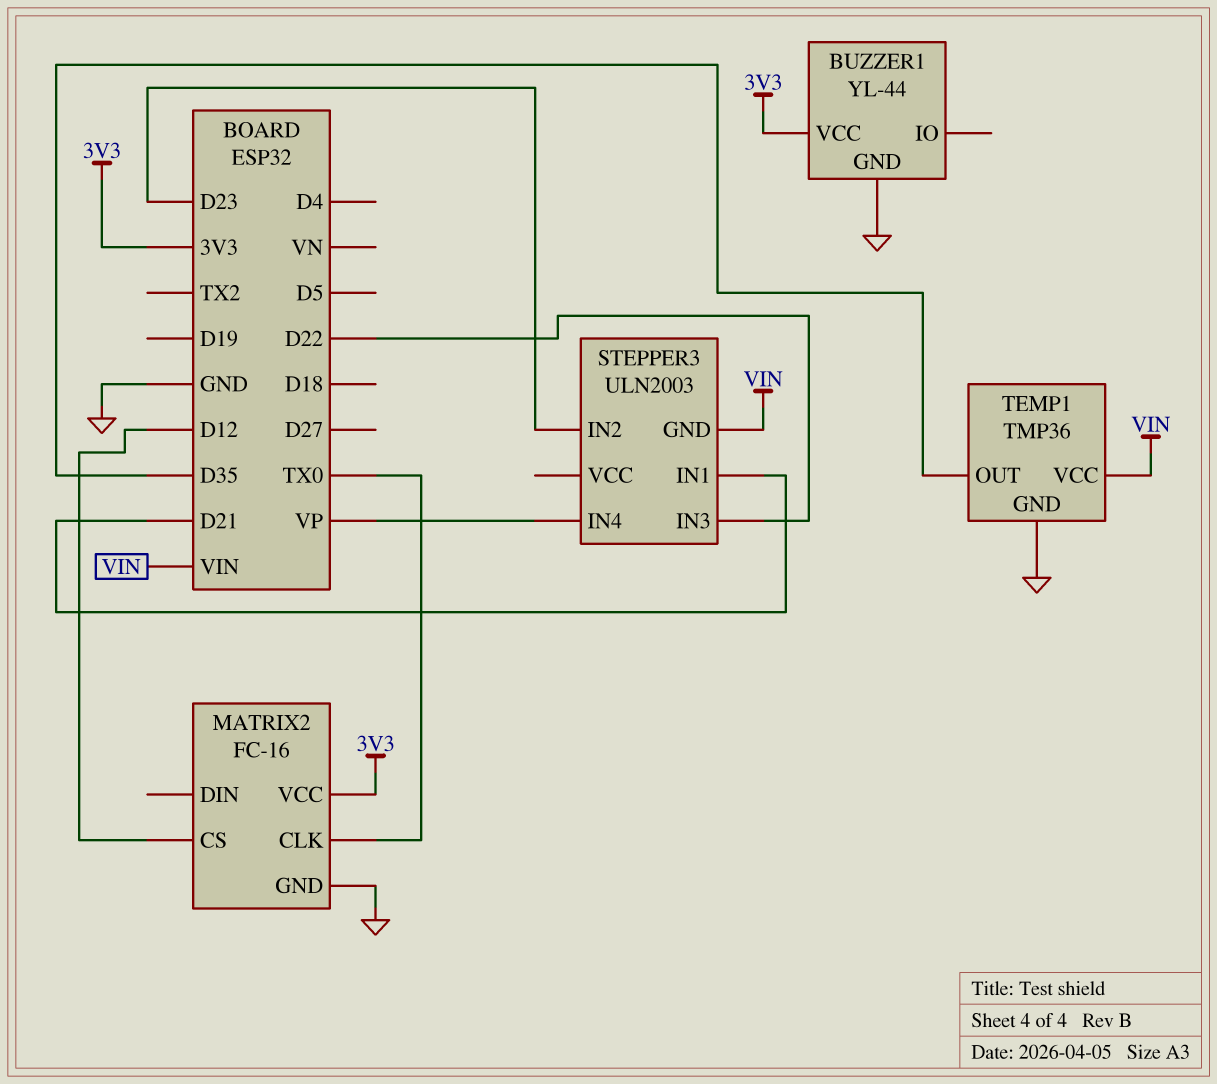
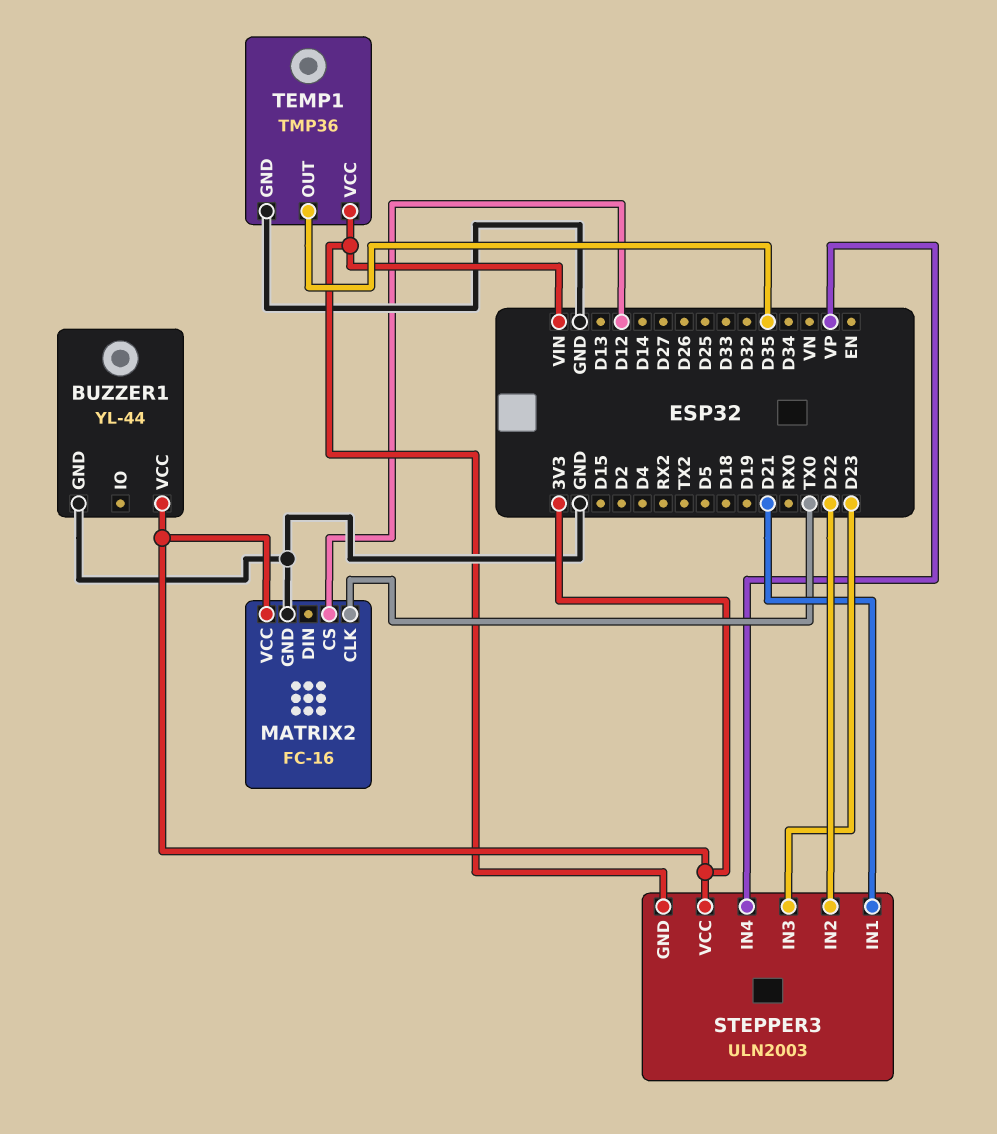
STEPPER3 pin IN2: D23 -> D22
STEPPER3 pin IN3: D22 -> D23
STEPPER3 pin VCC: none -> 3V3

